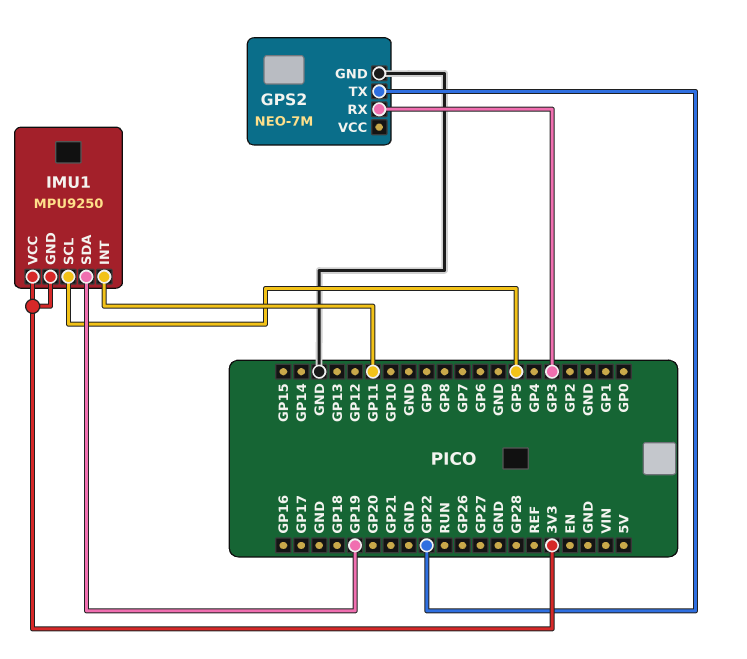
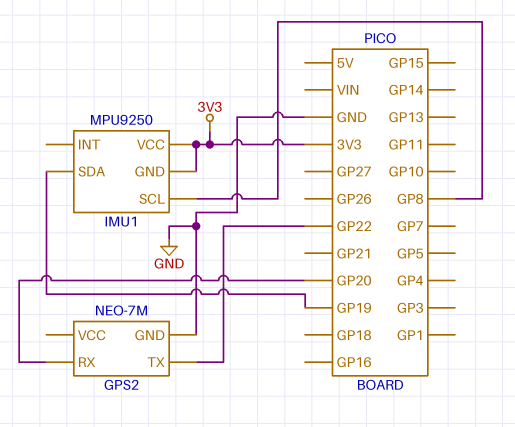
GPS2 pin RX: GP3 -> GP20
IMU1 pin INT: GP11 -> none
IMU1 pin SCL: GP5 -> GP8

